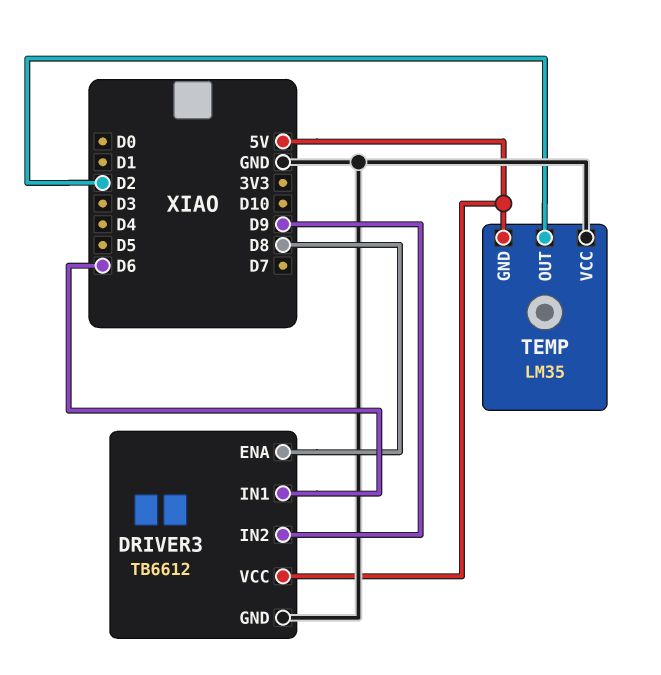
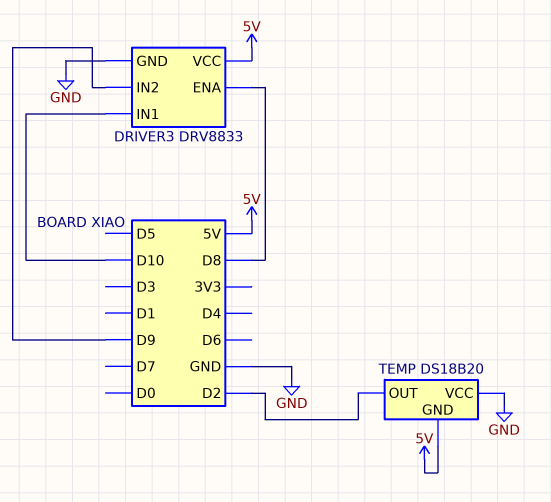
DRIVER3: TB6612 -> DRV8833
DRIVER3 pin IN1: D6 -> D10
TEMP: LM35 -> DS18B20

